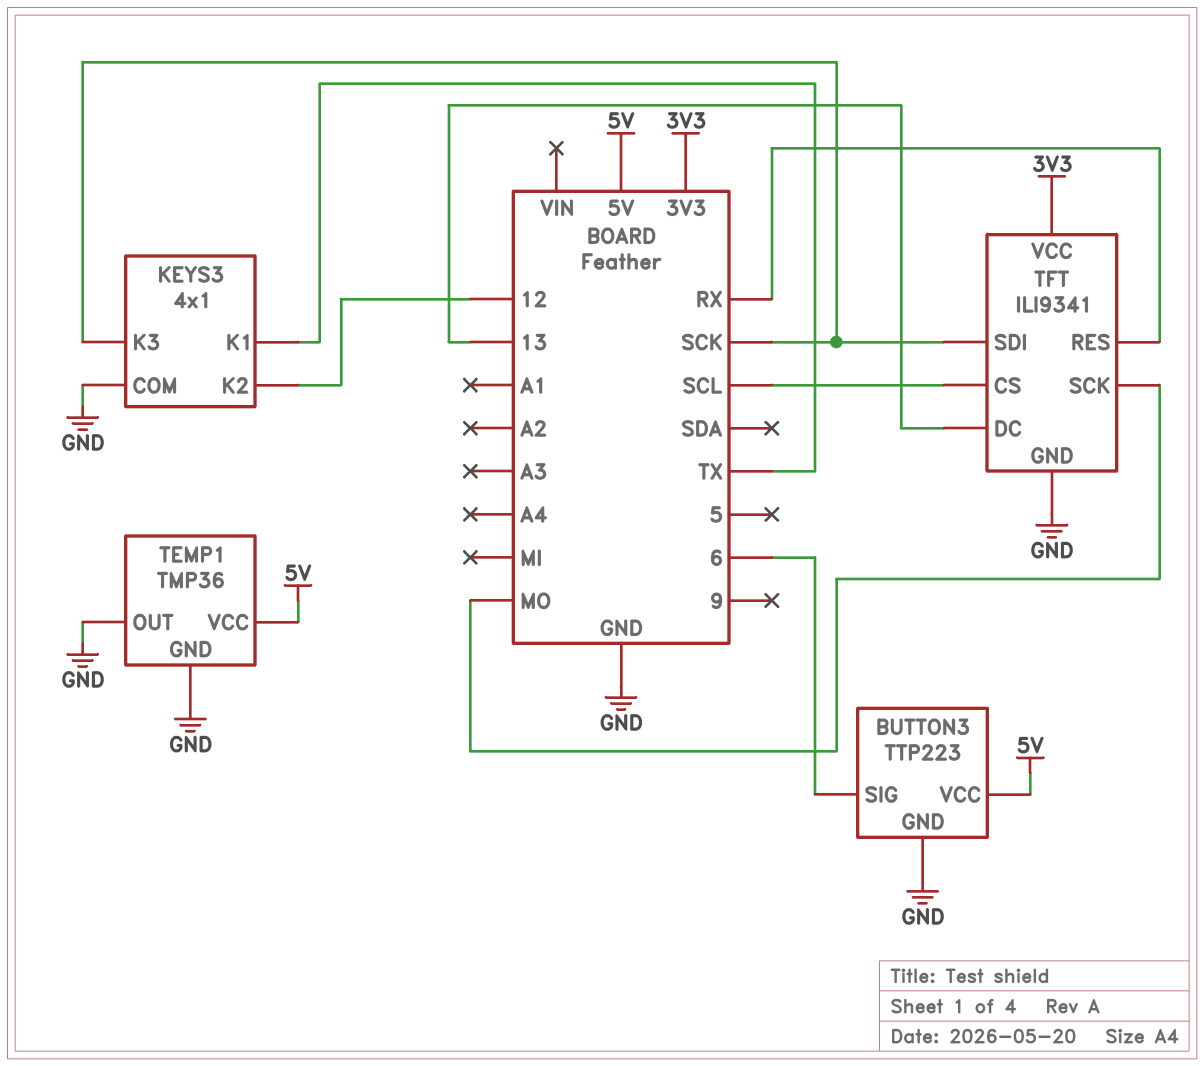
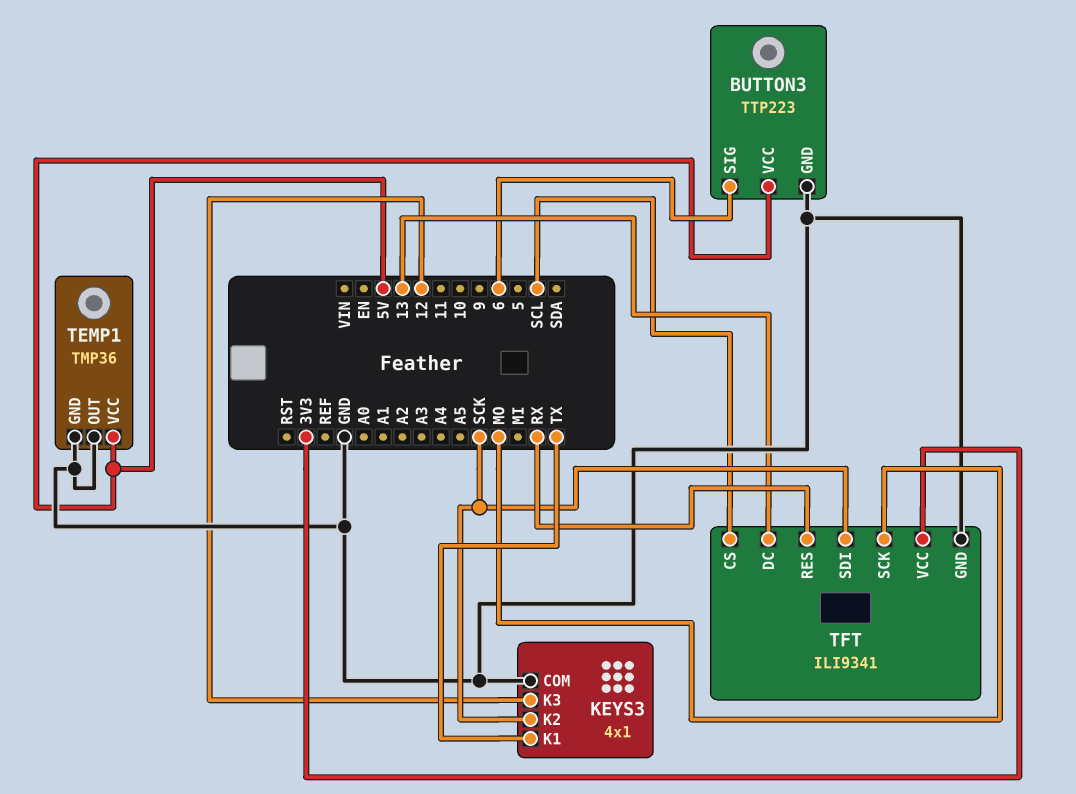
KEYS3 pin K2: 12 -> SCK
KEYS3 pin K3: SCK -> 12

